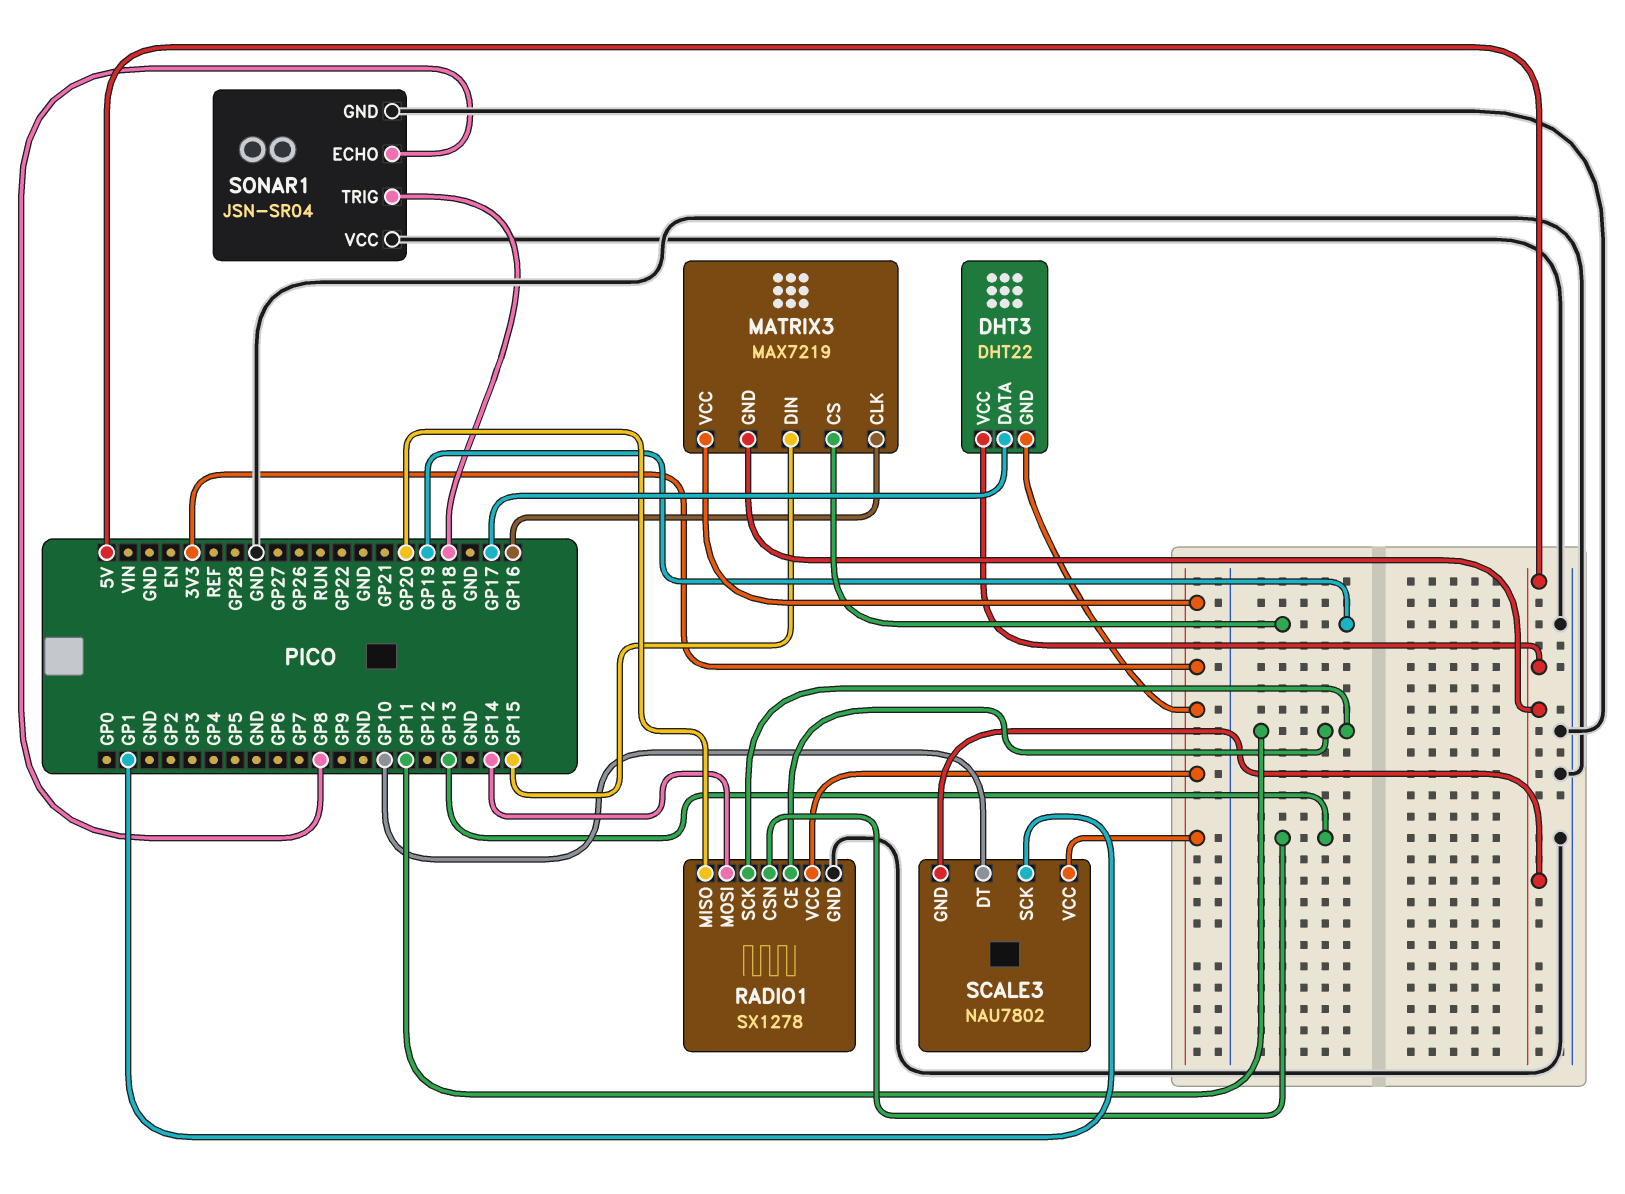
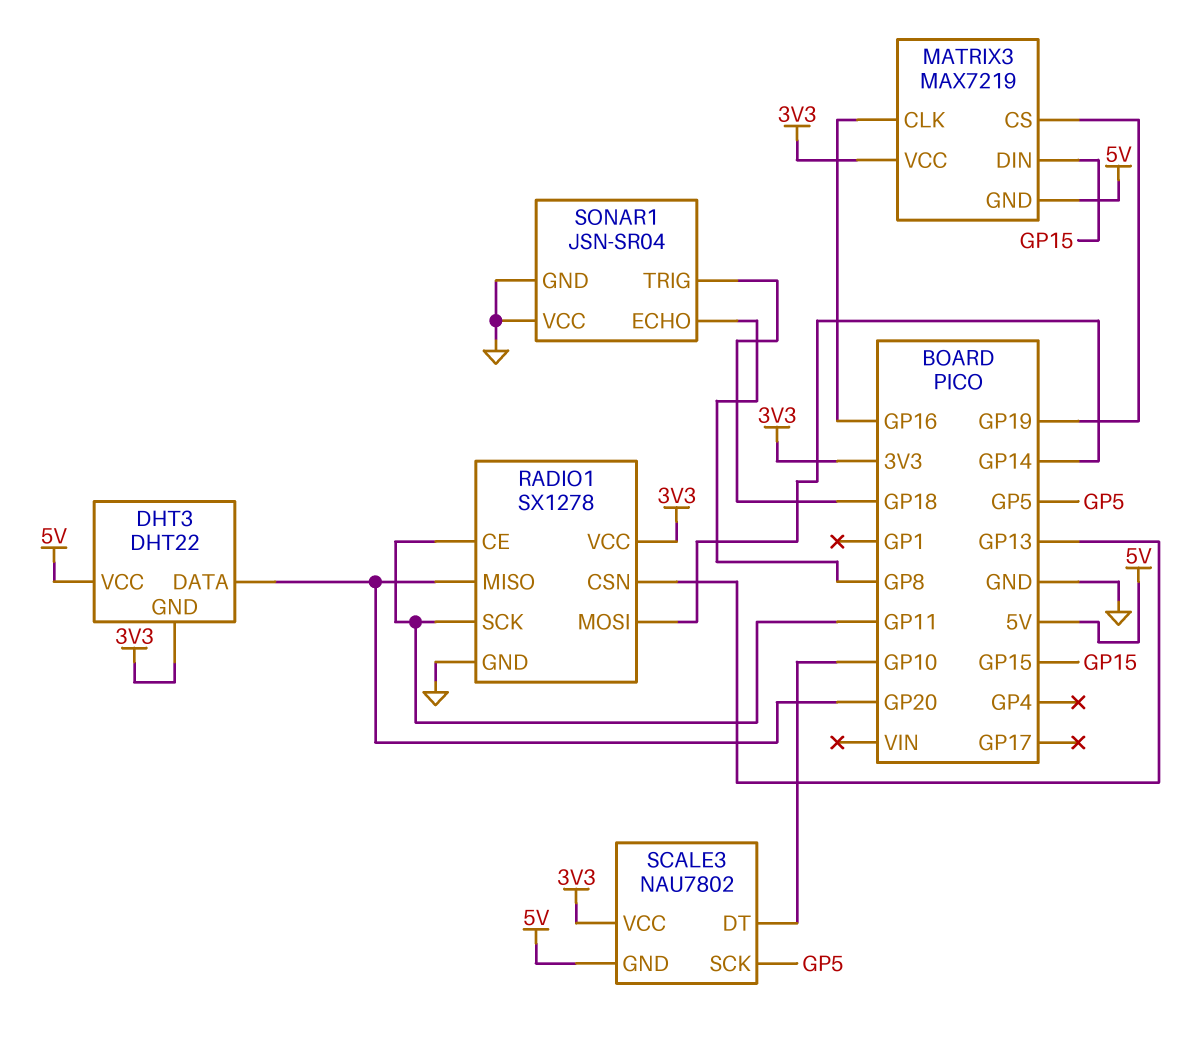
DHT3 pin DATA: GP17 -> GP20
SCALE3 pin SCK: GP1 -> GP5

